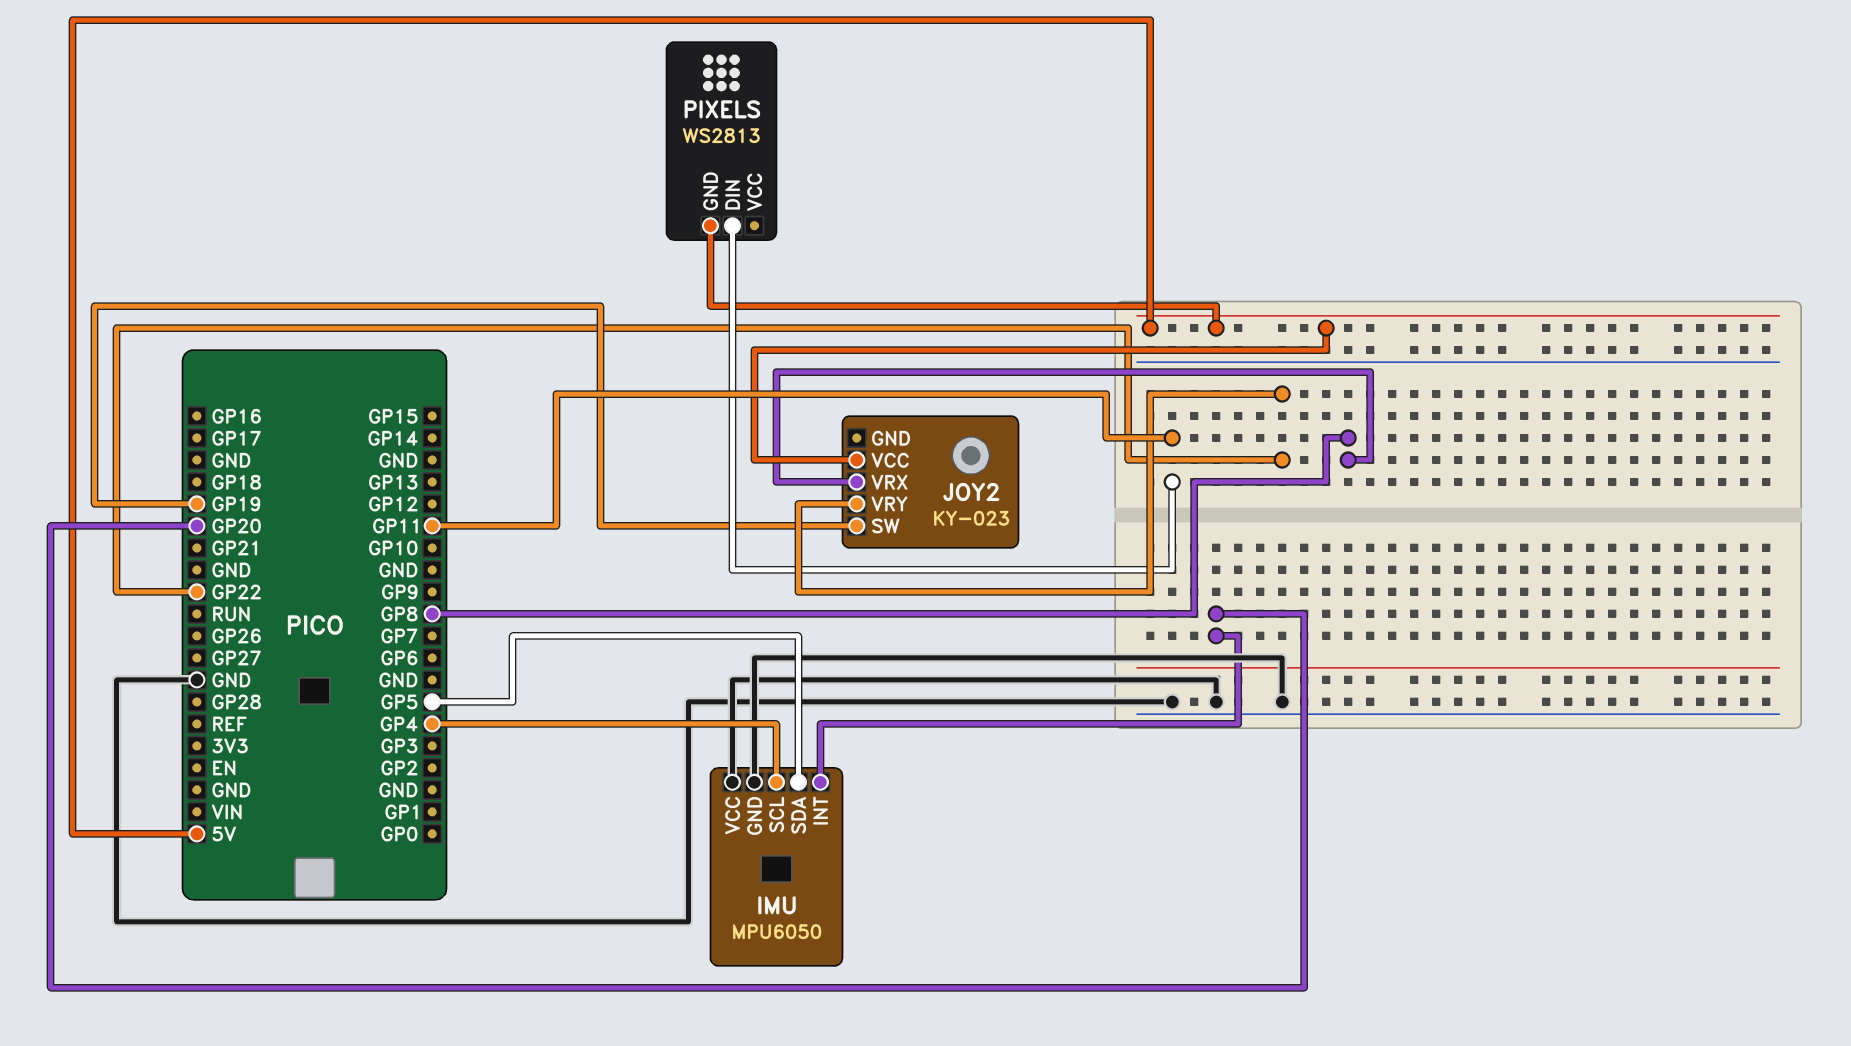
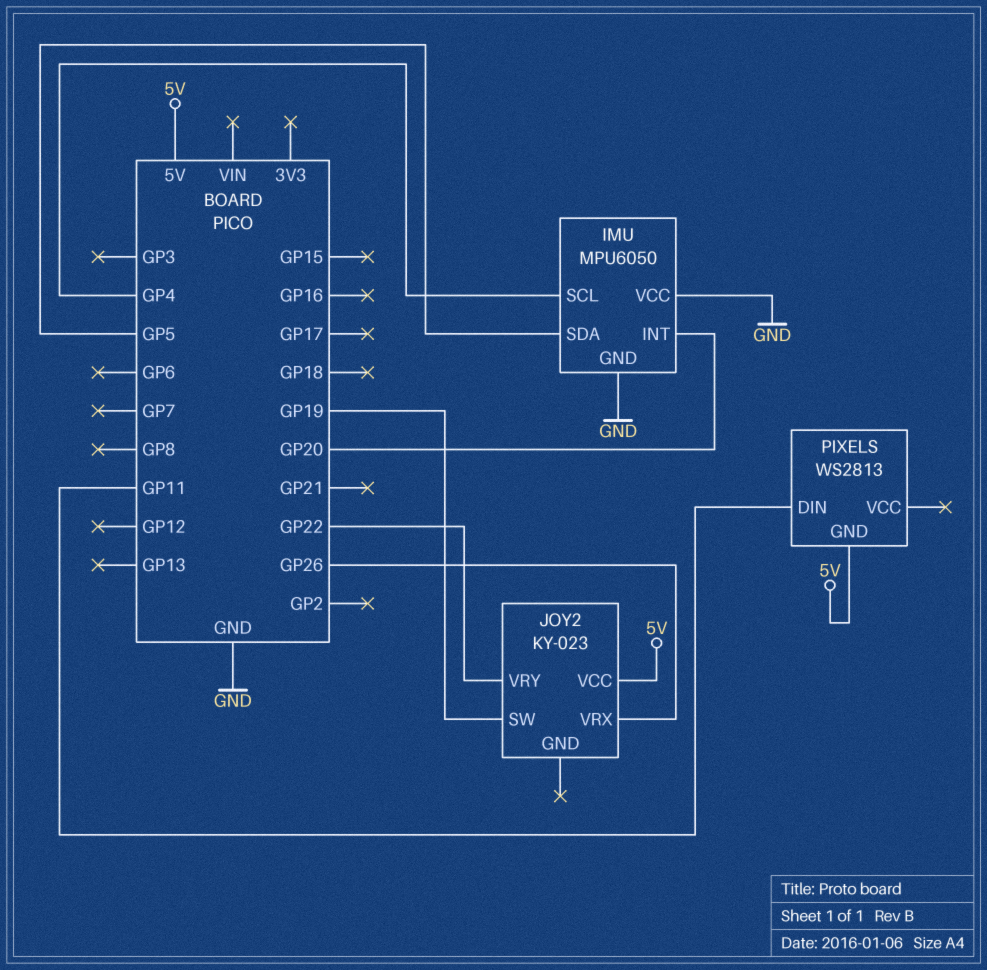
JOY2 pin VRX: GP8 -> GP26

